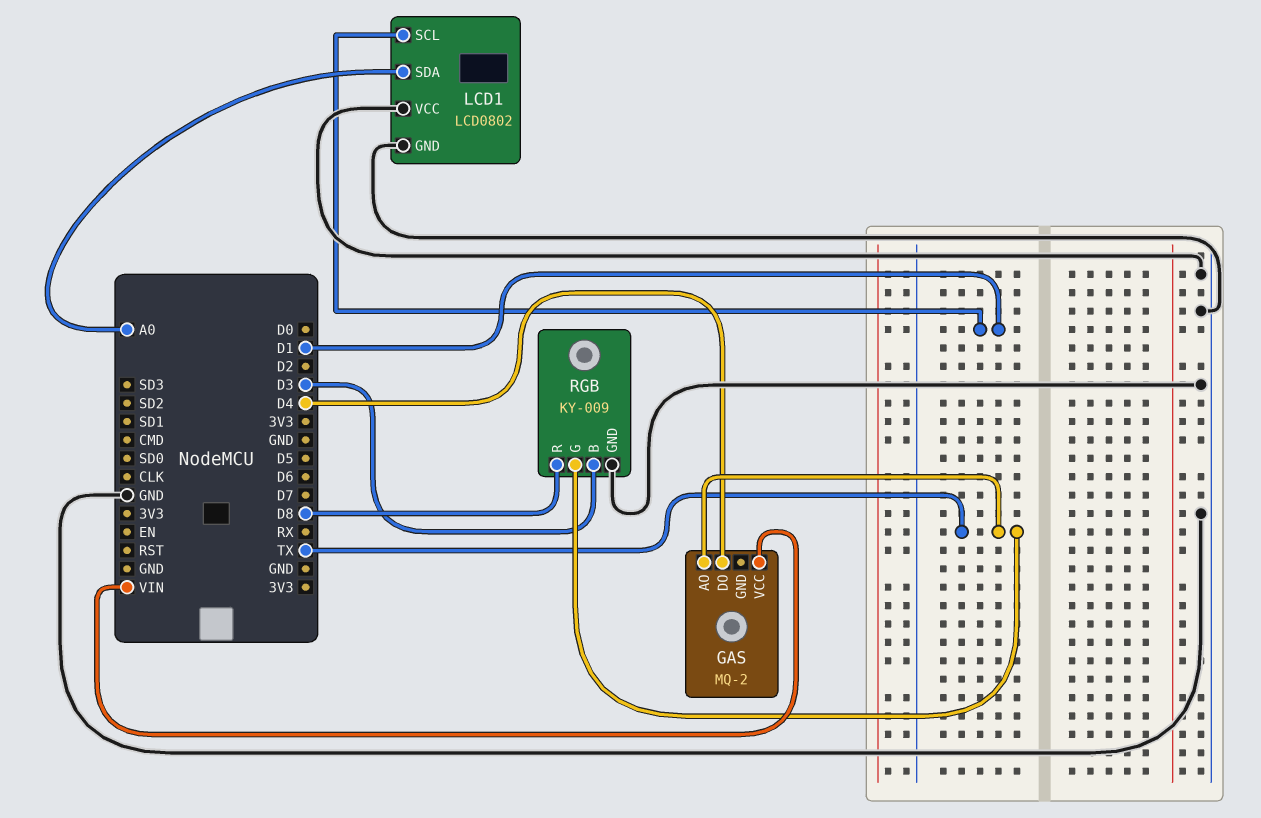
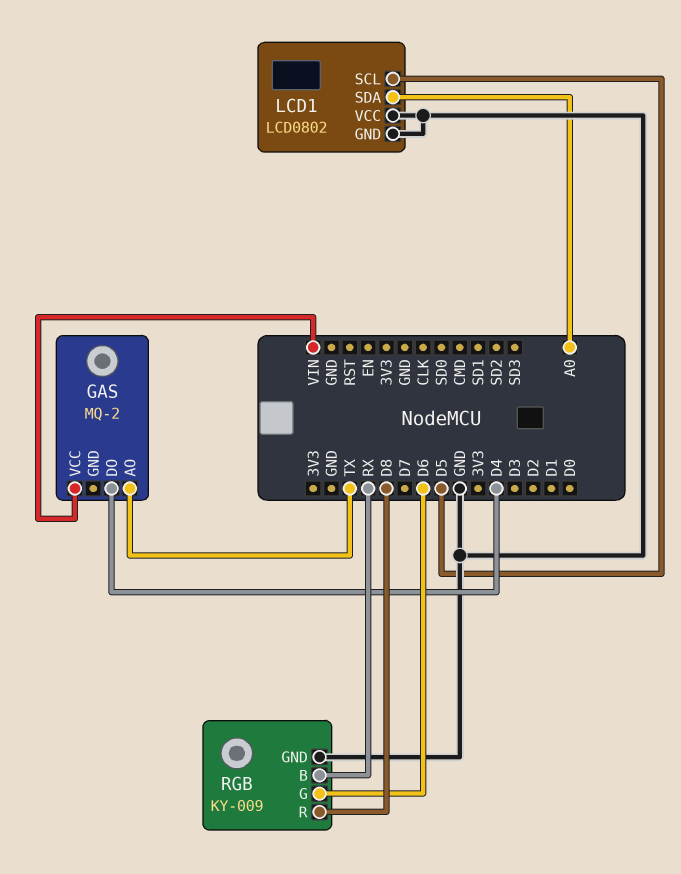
LCD1 pin SCL: D1 -> D5
RGB pin B: D3 -> RX
RGB pin G: TX -> D6

